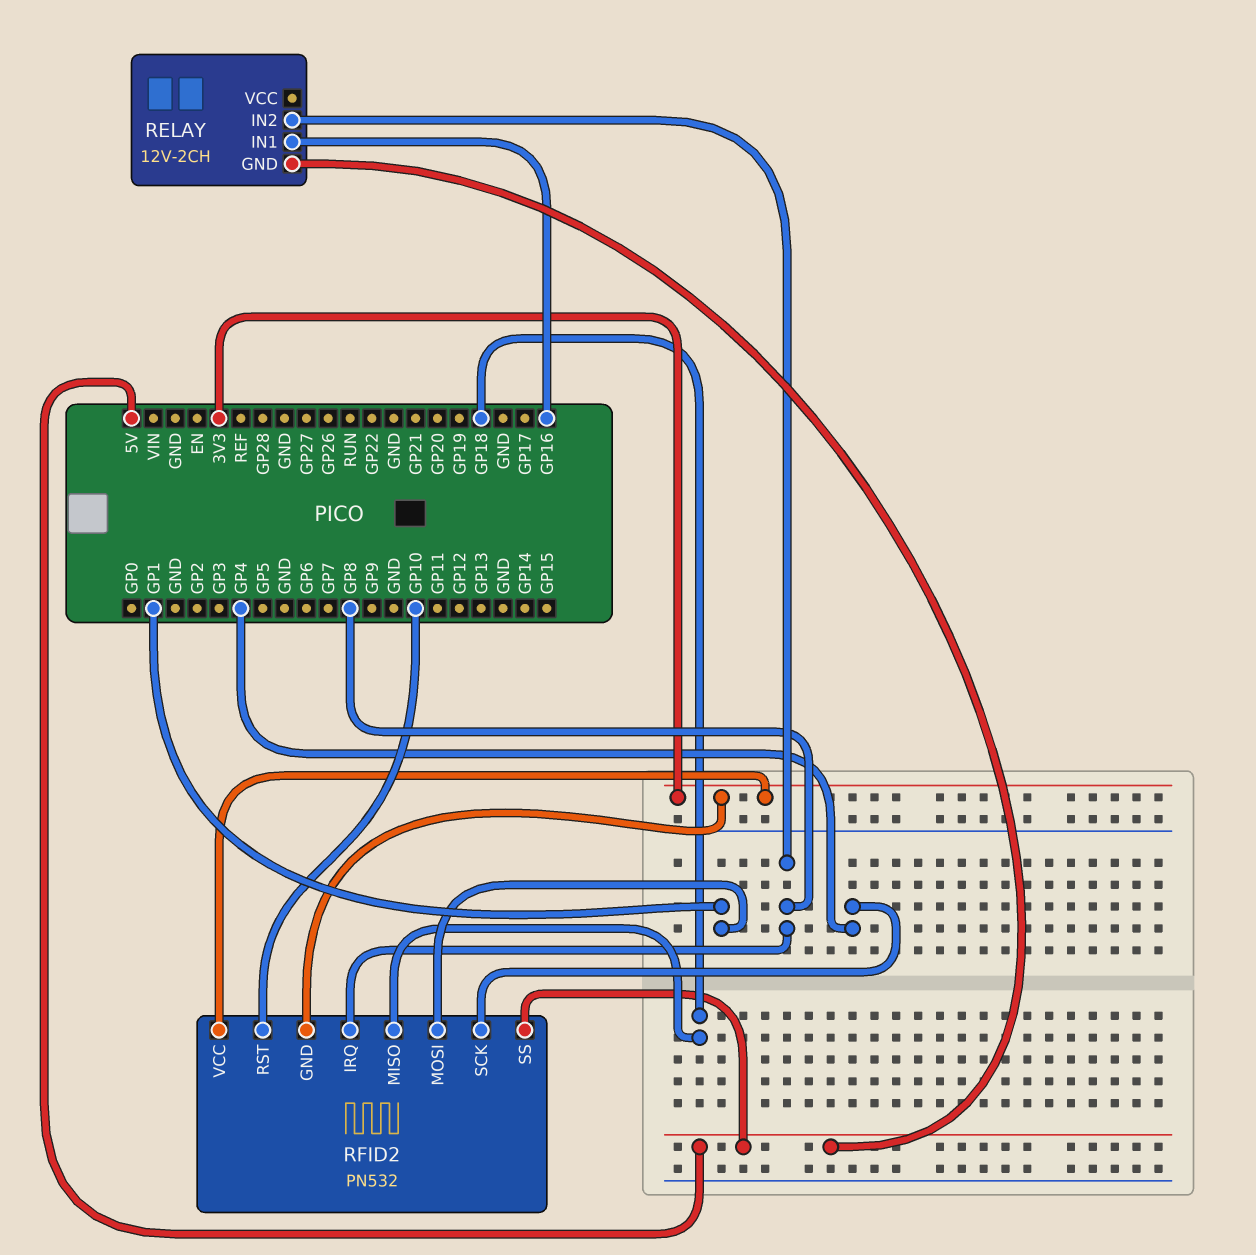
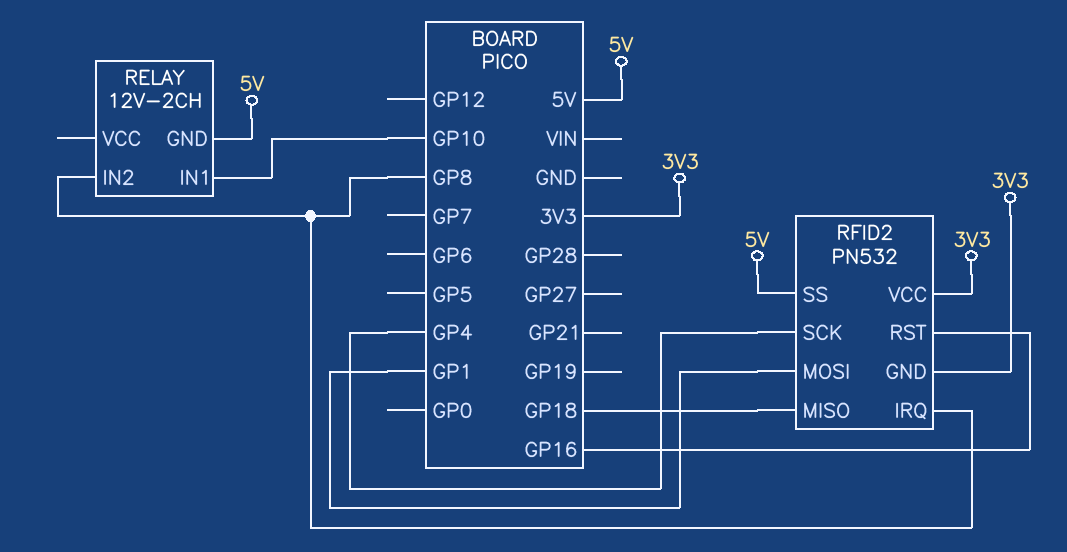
RELAY pin IN1: GP16 -> GP10
RFID2 pin RST: GP10 -> GP16

